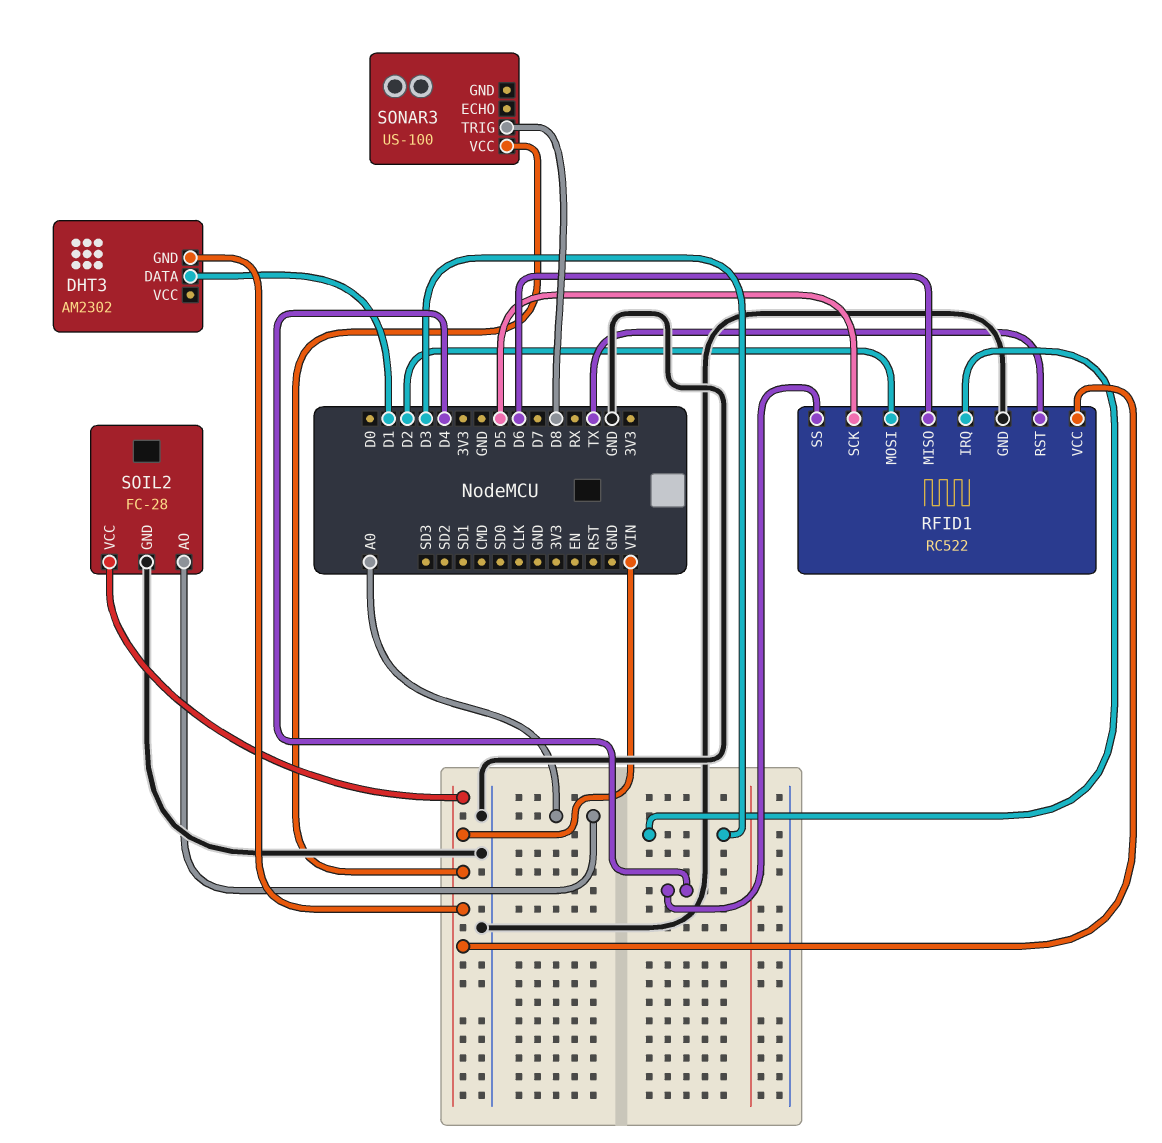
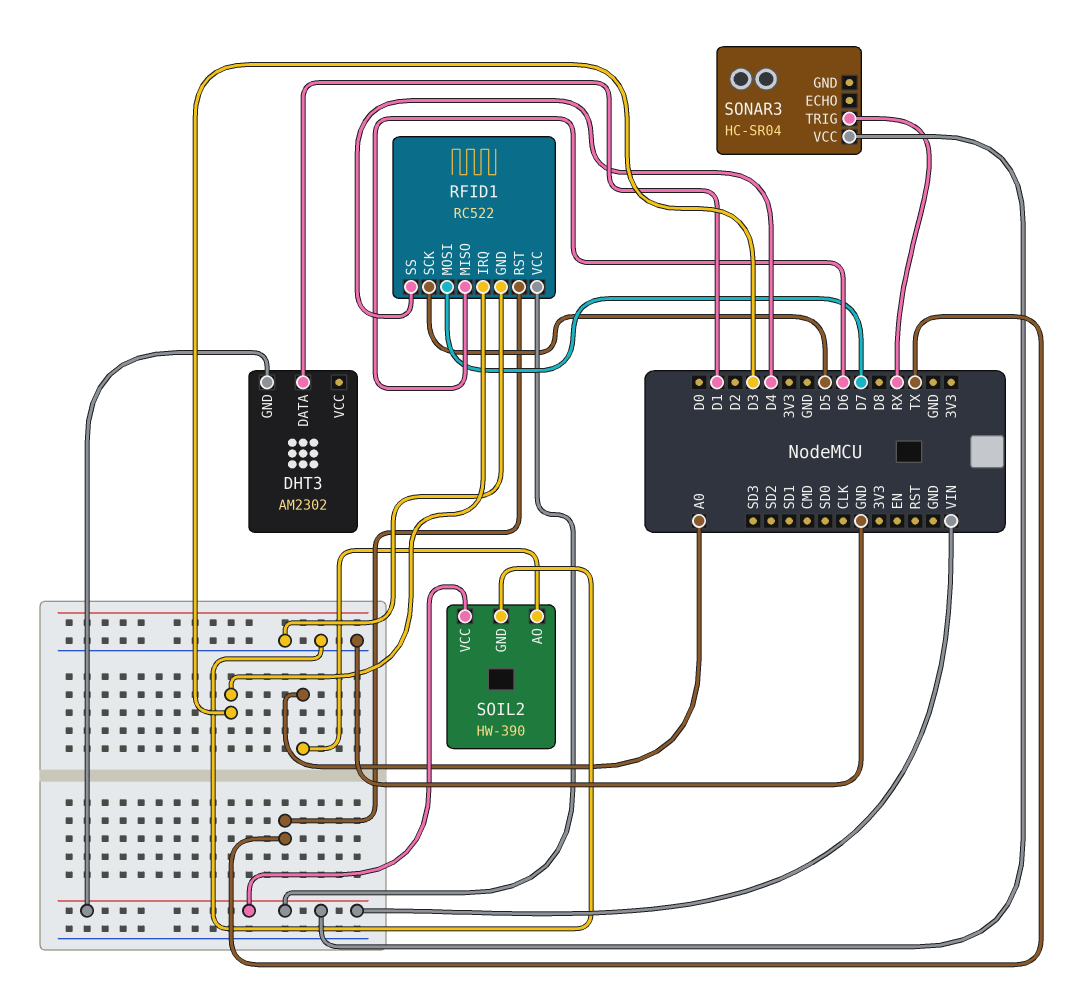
RFID1 pin MOSI: D2 -> D7
SOIL2: FC-28 -> HW-390
SONAR3: US-100 -> HC-SR04
SONAR3 pin TRIG: D8 -> RX

